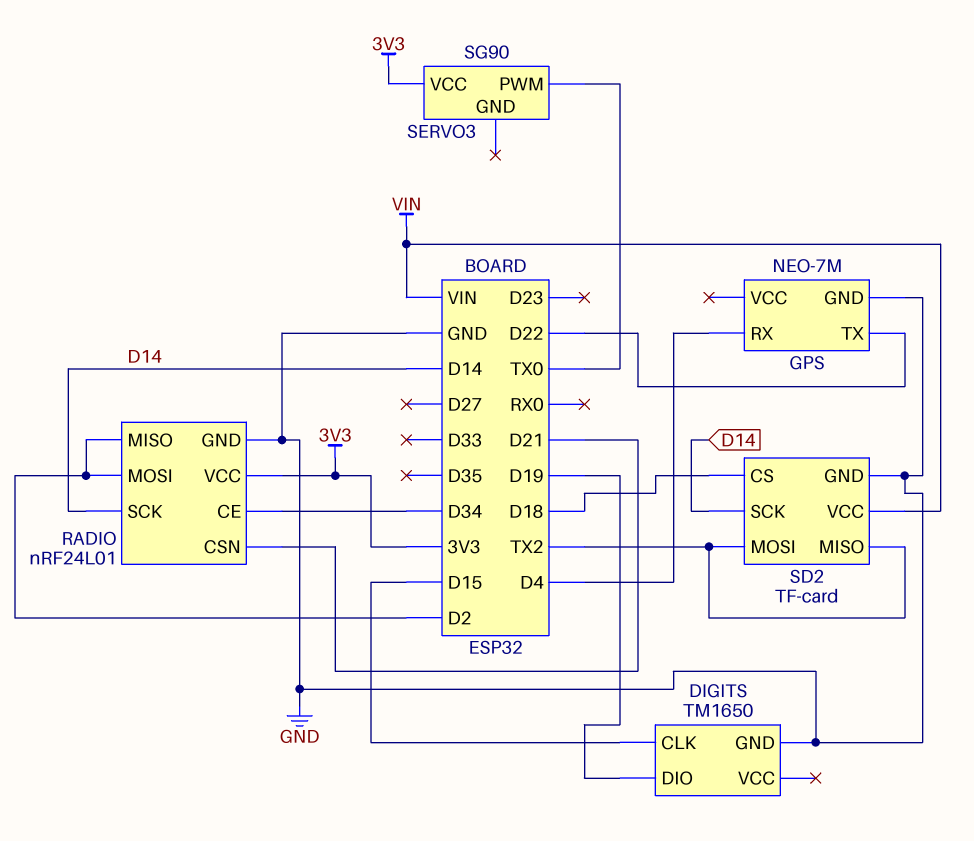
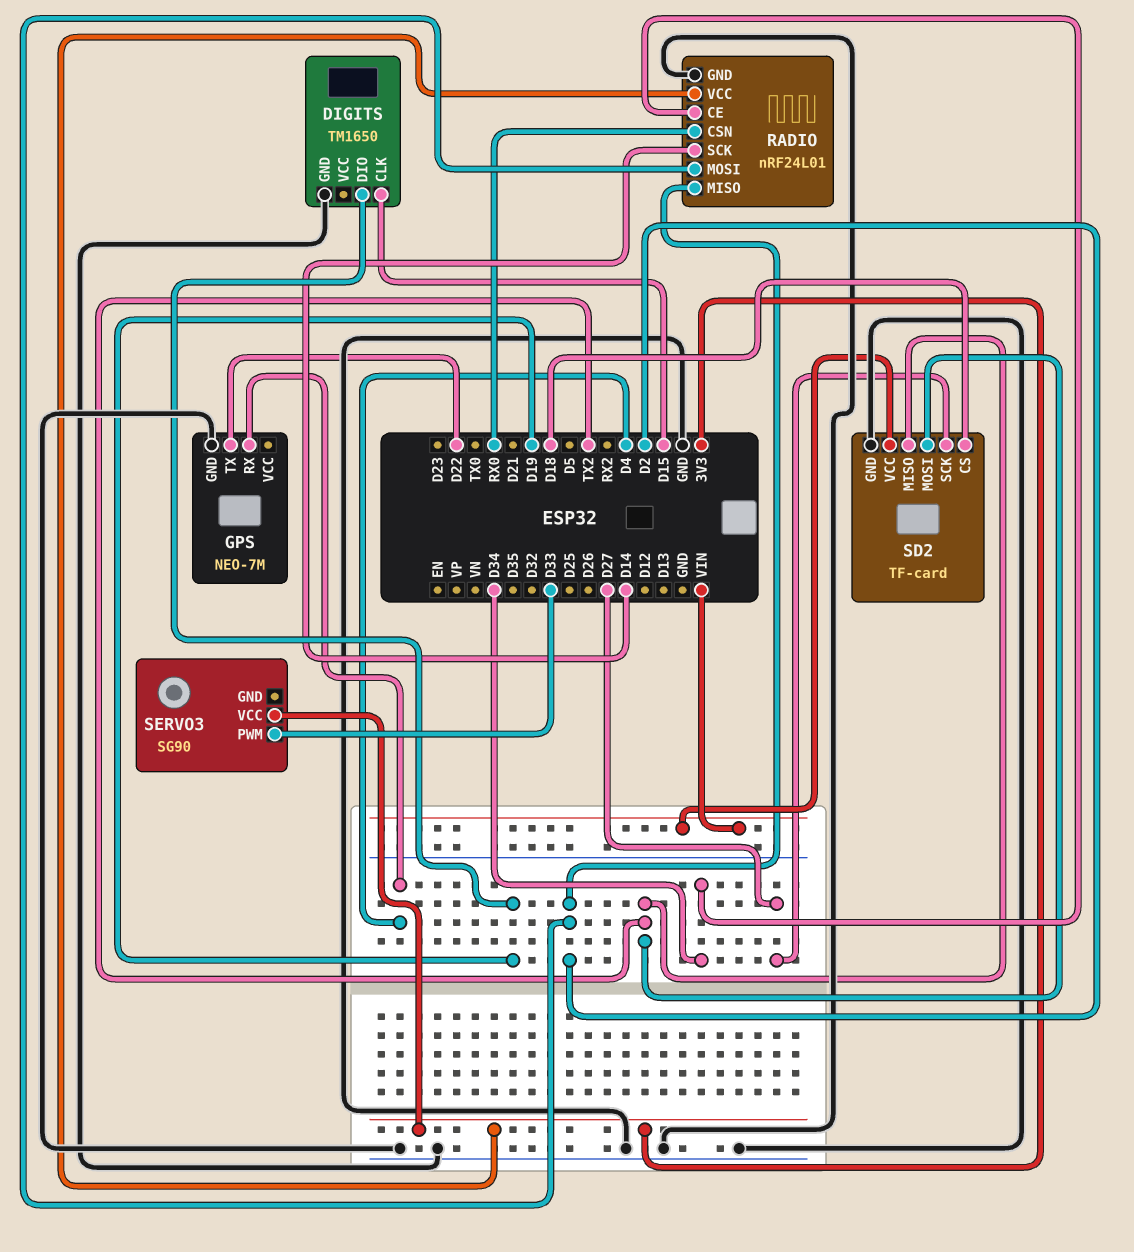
RADIO pin CSN: D21 -> RX0
SD2 pin SCK: D14 -> D27
SERVO3 pin PWM: TX0 -> D33

